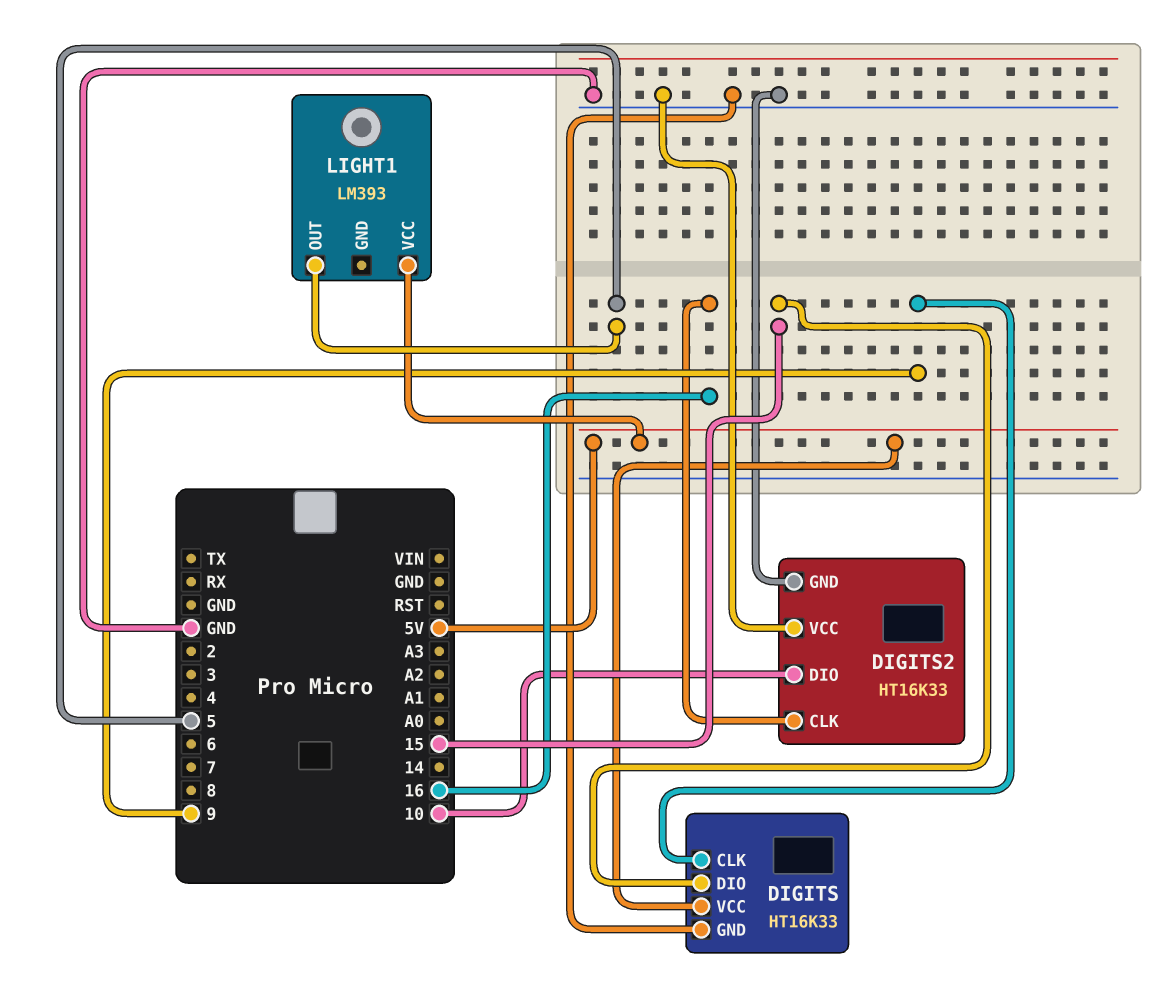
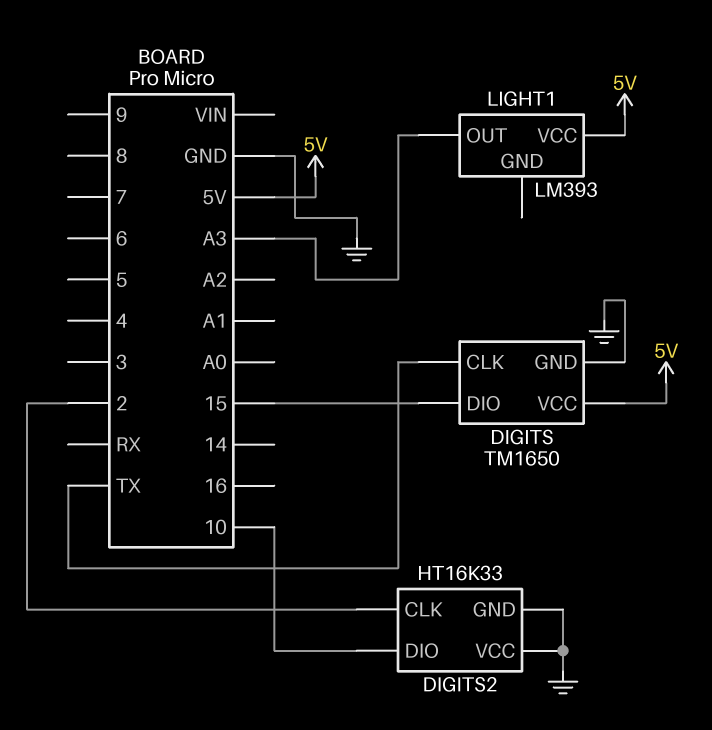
DIGITS: HT16K33 -> TM1650
DIGITS pin CLK: 9 -> TX
DIGITS2 pin CLK: 16 -> 2
LIGHT1 pin OUT: 5 -> A3

